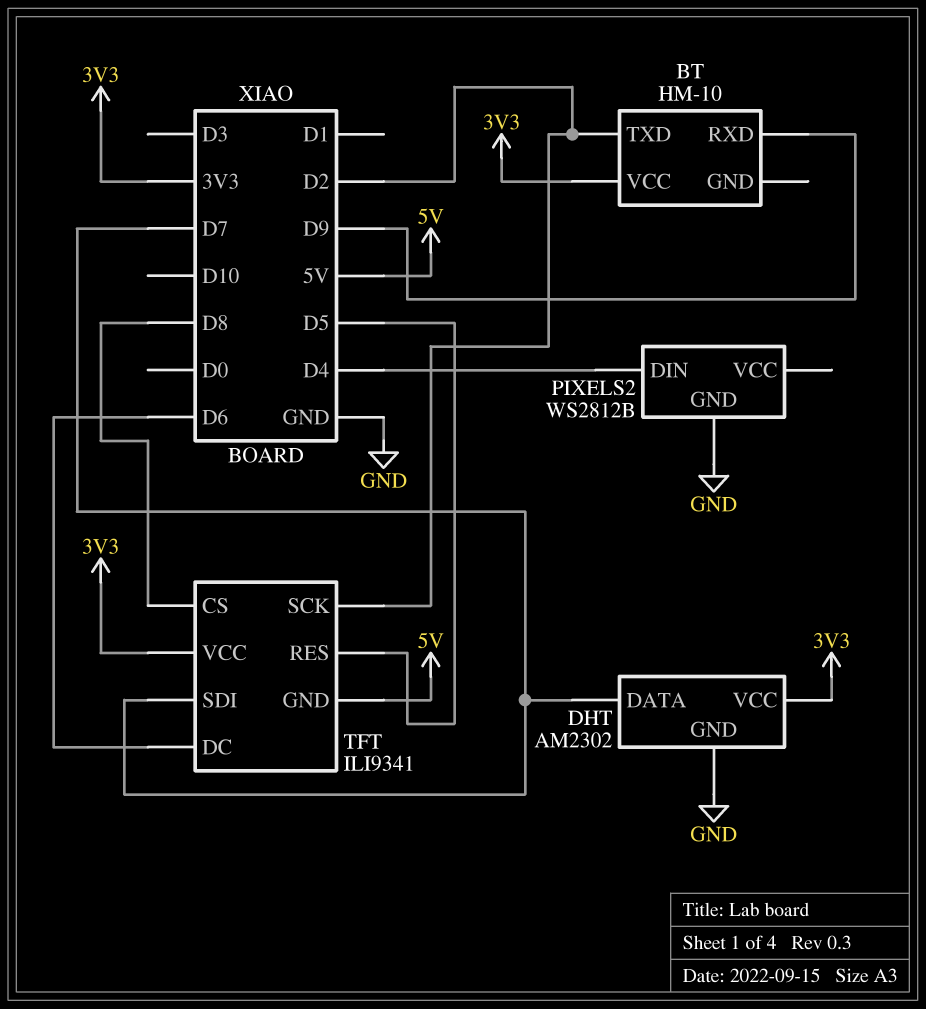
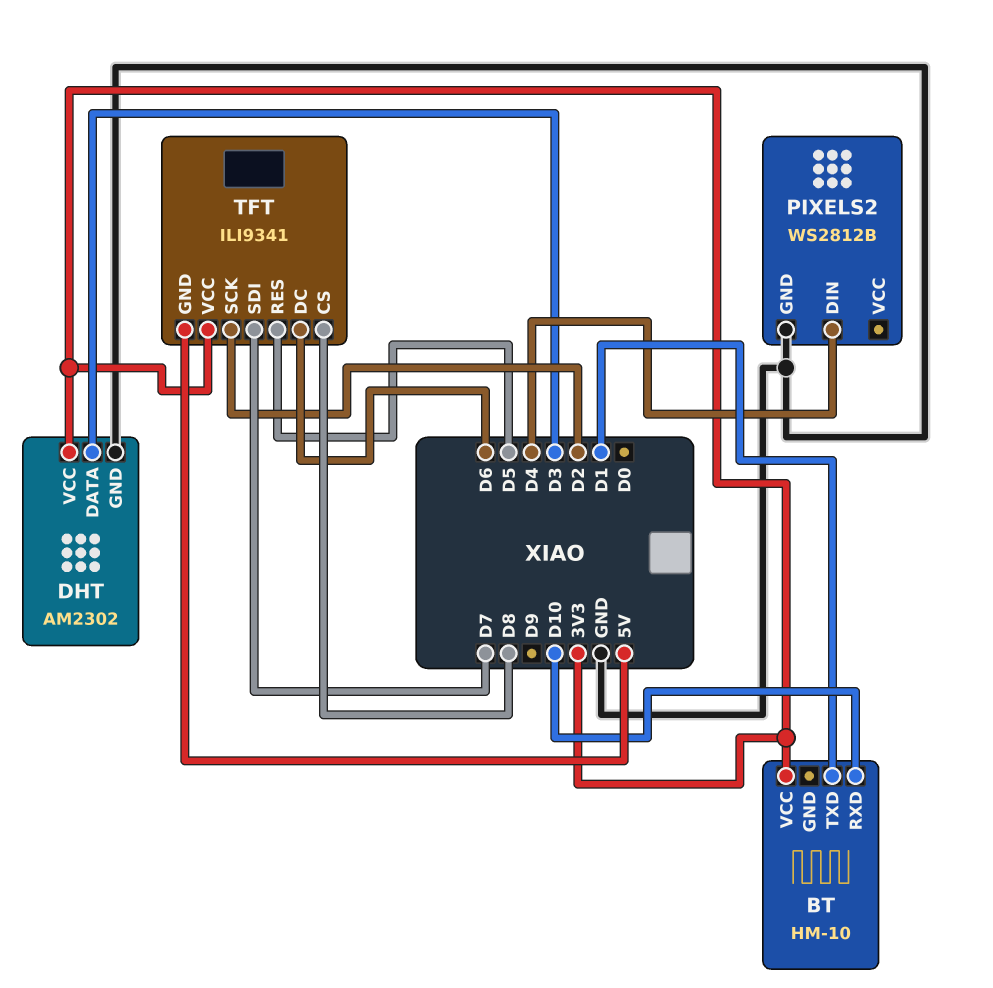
BT pin RXD: D9 -> D10
BT pin TXD: D2 -> D1
DHT pin DATA: D7 -> D3

